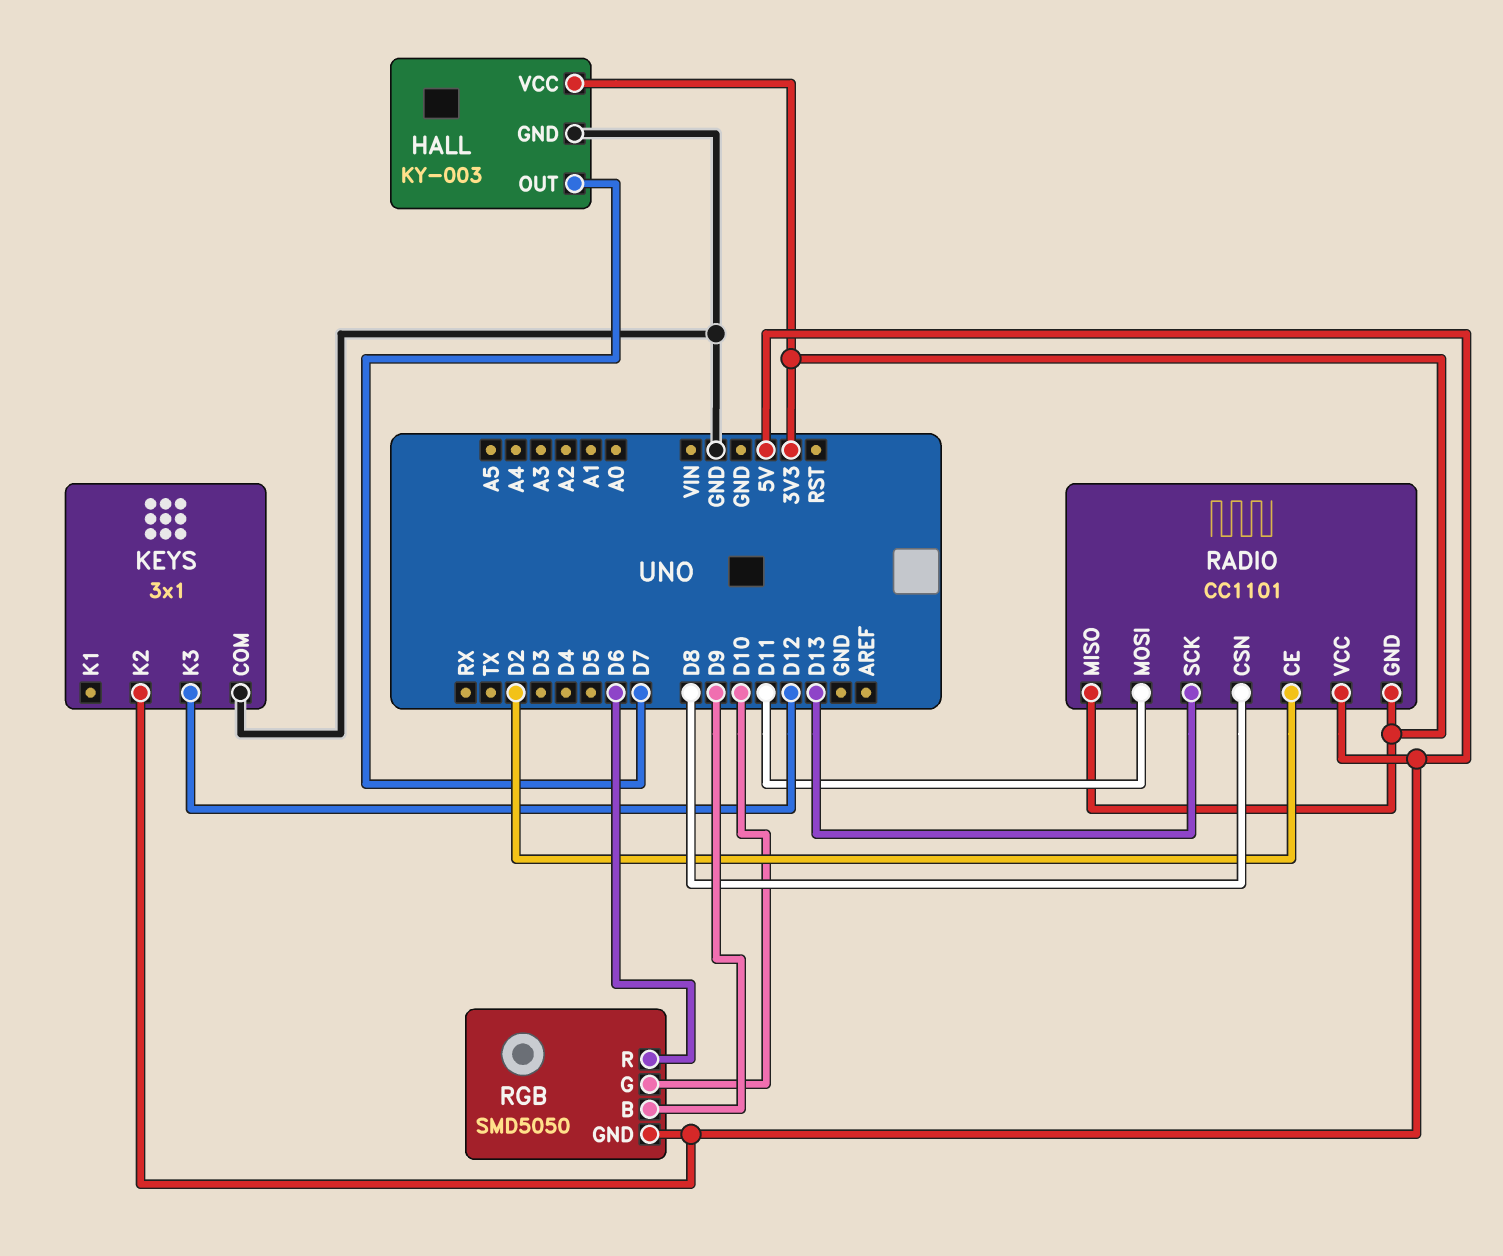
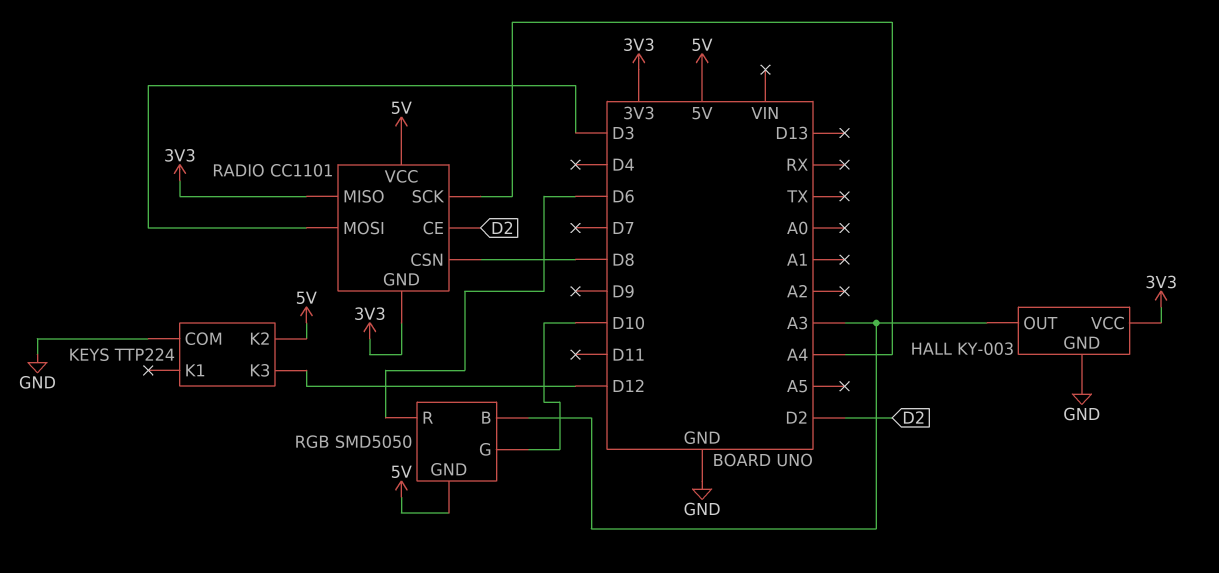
HALL pin OUT: D7 -> A3
KEYS: 3x1 -> TTP224
RADIO pin MOSI: D11 -> D3
RADIO pin SCK: D13 -> A4
RGB pin B: D9 -> A3

